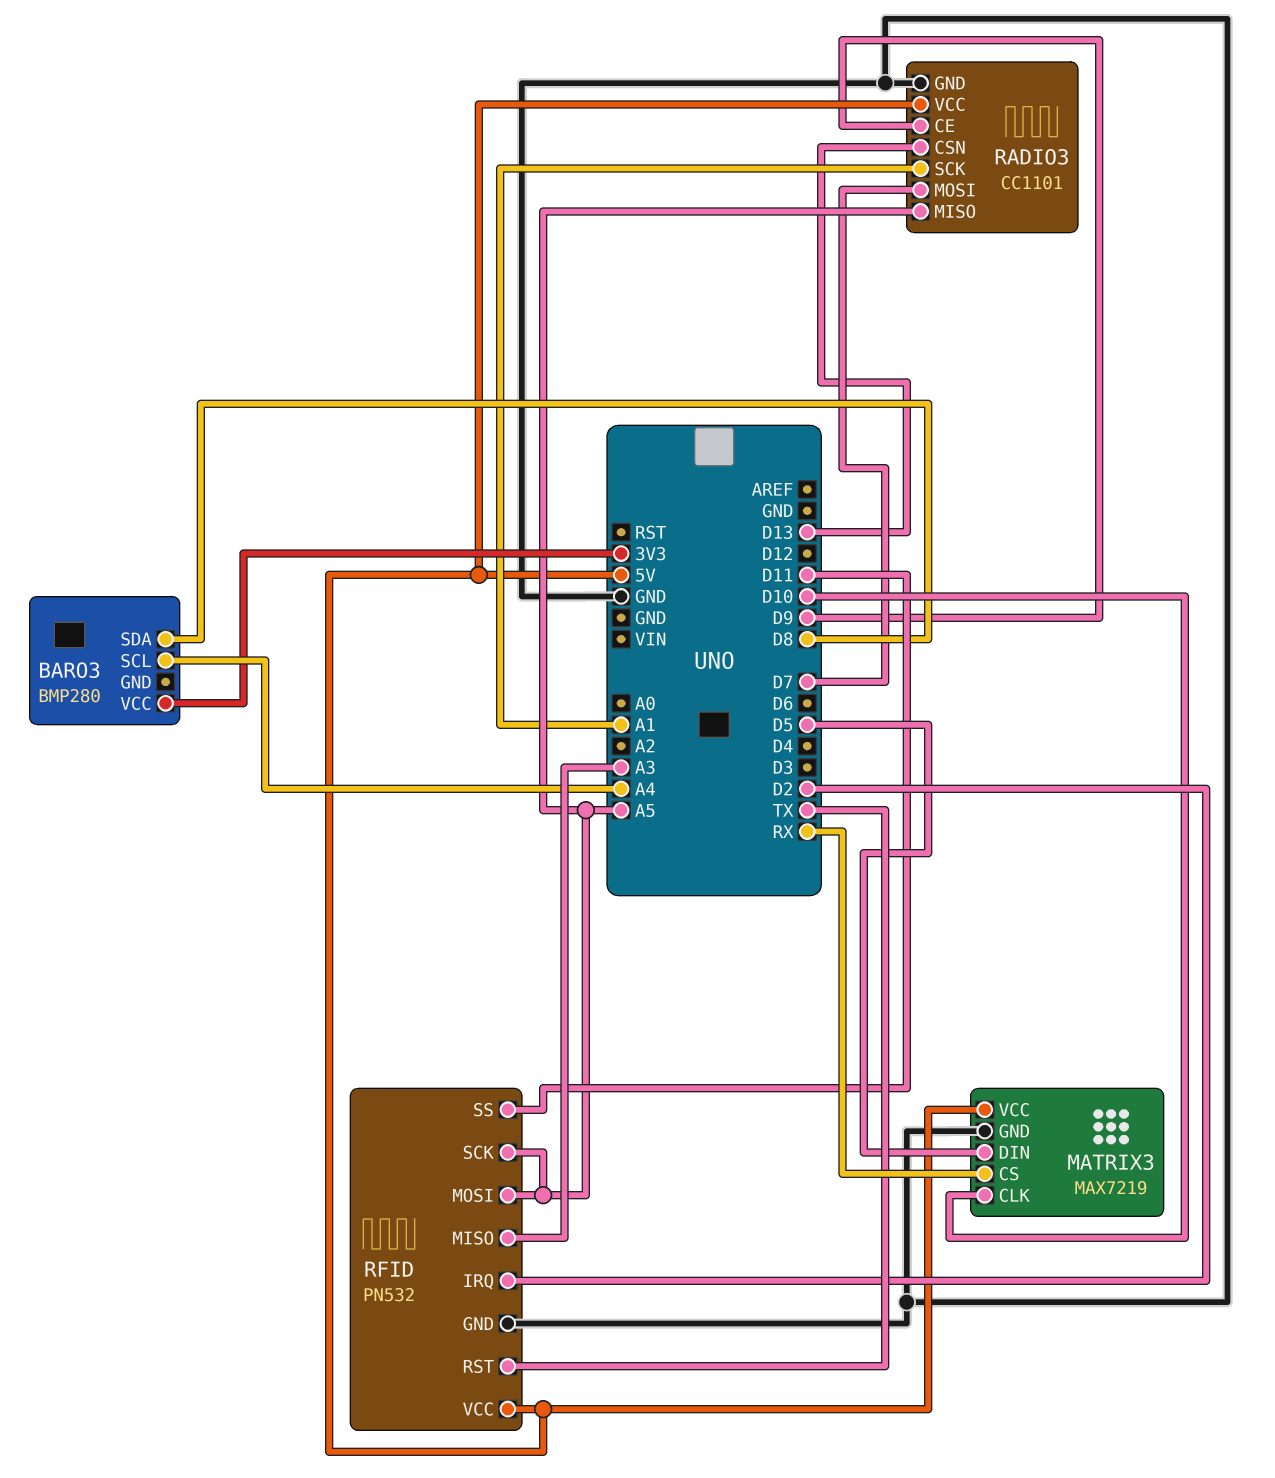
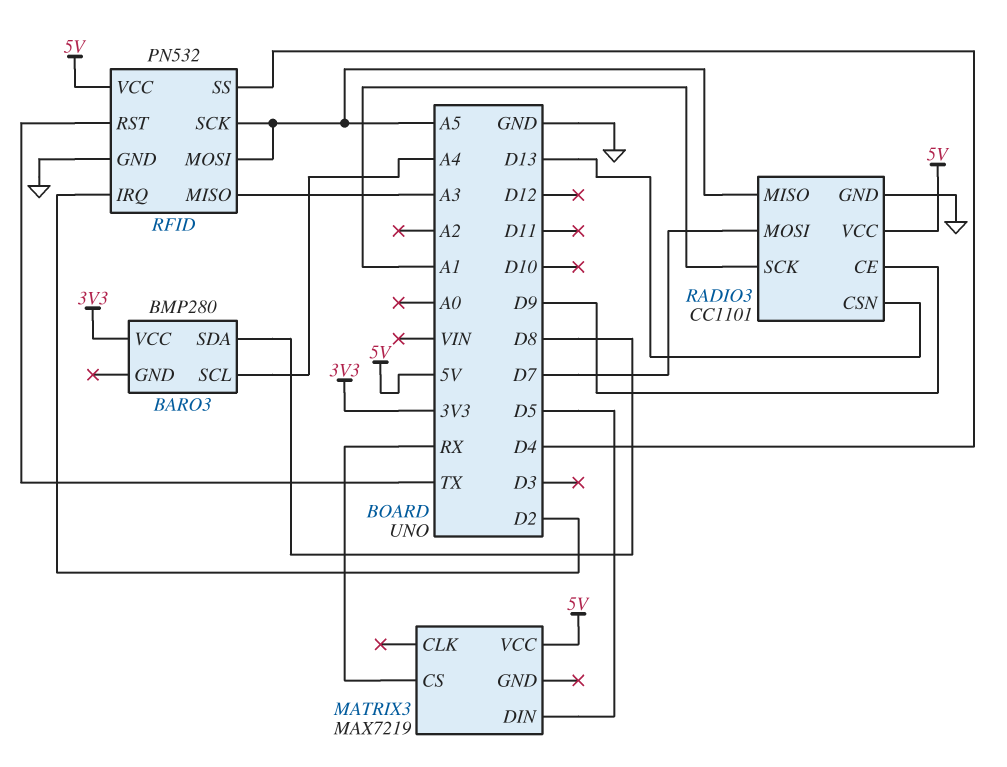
MATRIX3 pin CLK: D10 -> none
MATRIX3 pin GND: GND -> none
RFID pin SS: D11 -> D4

